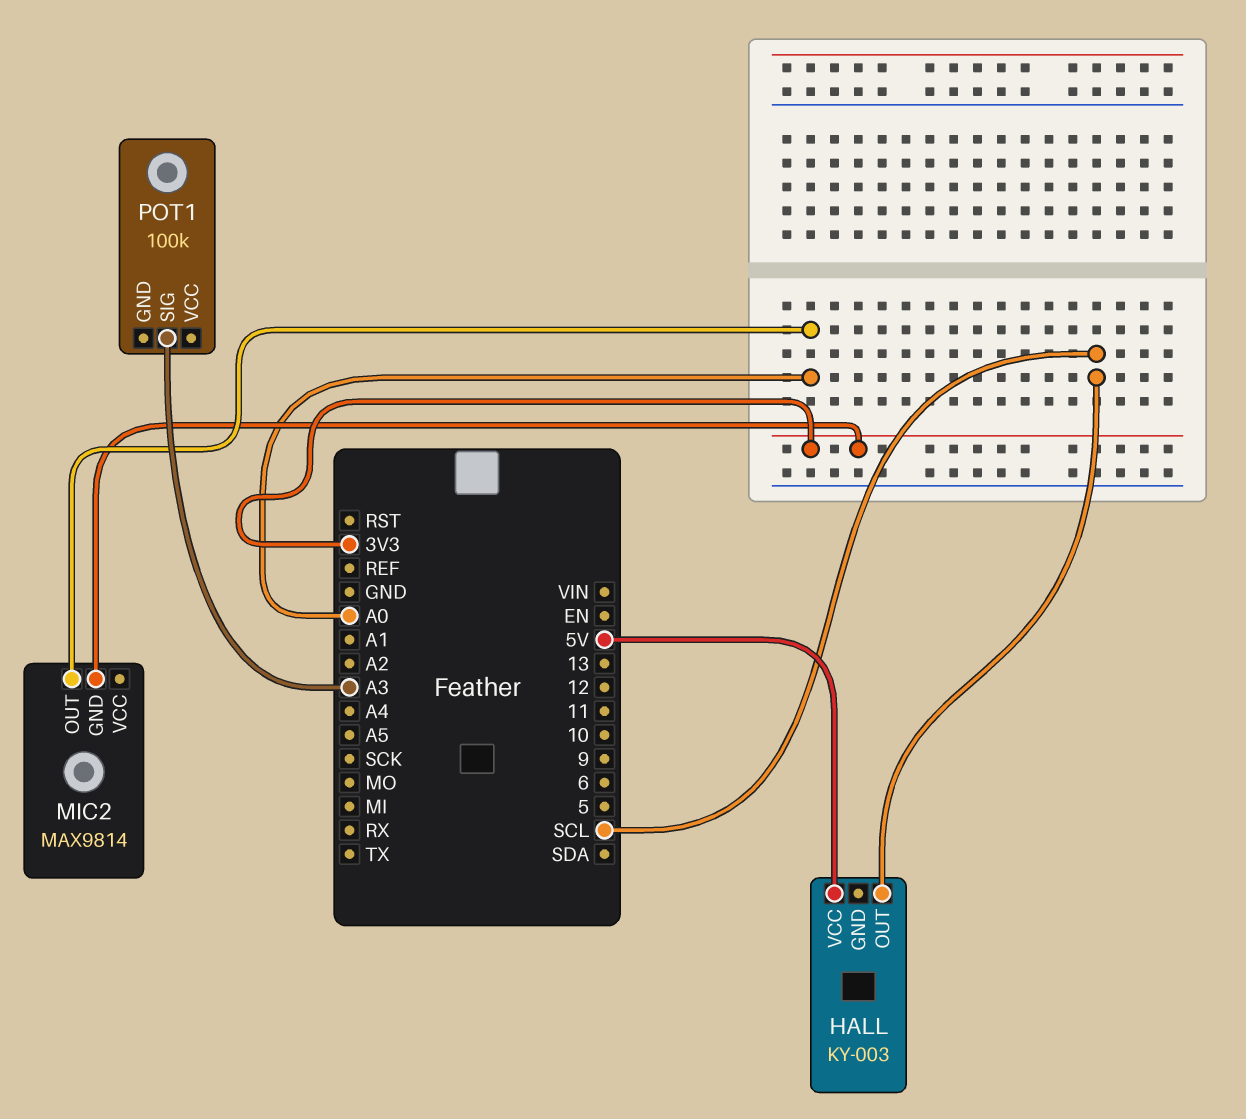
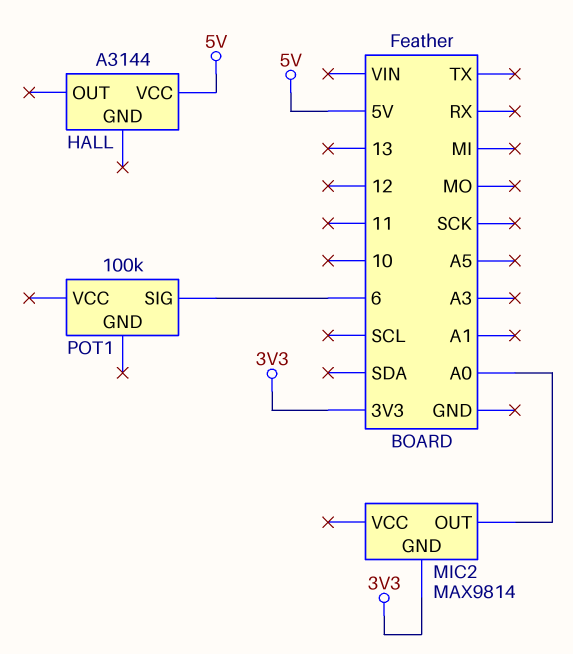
HALL: KY-003 -> A3144
HALL pin OUT: SCL -> none
POT1 pin SIG: A3 -> 6

